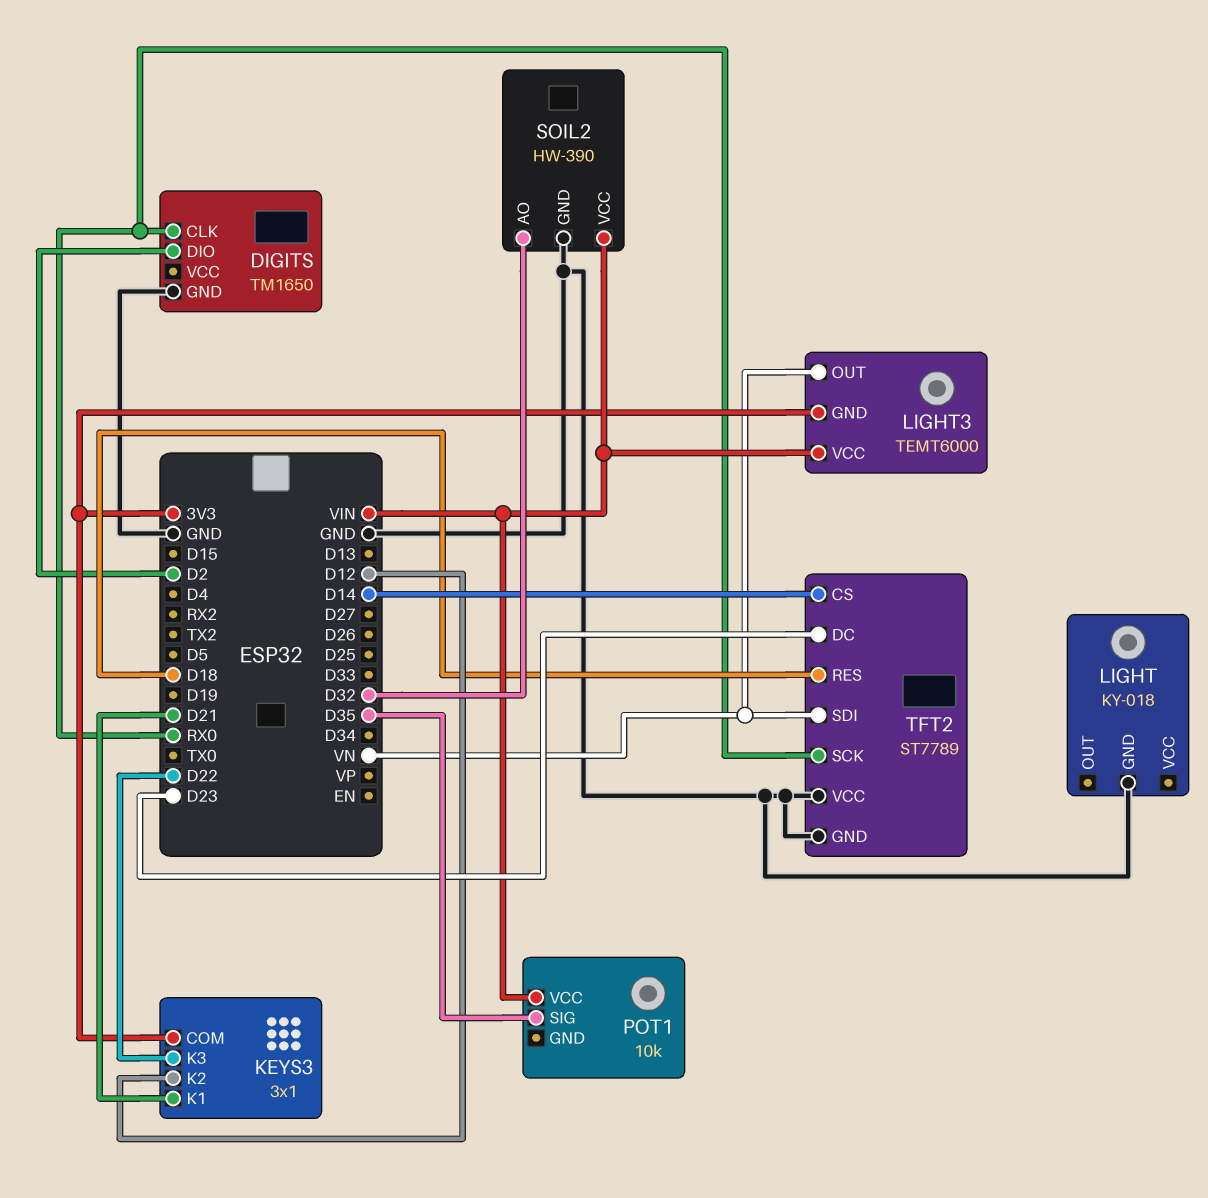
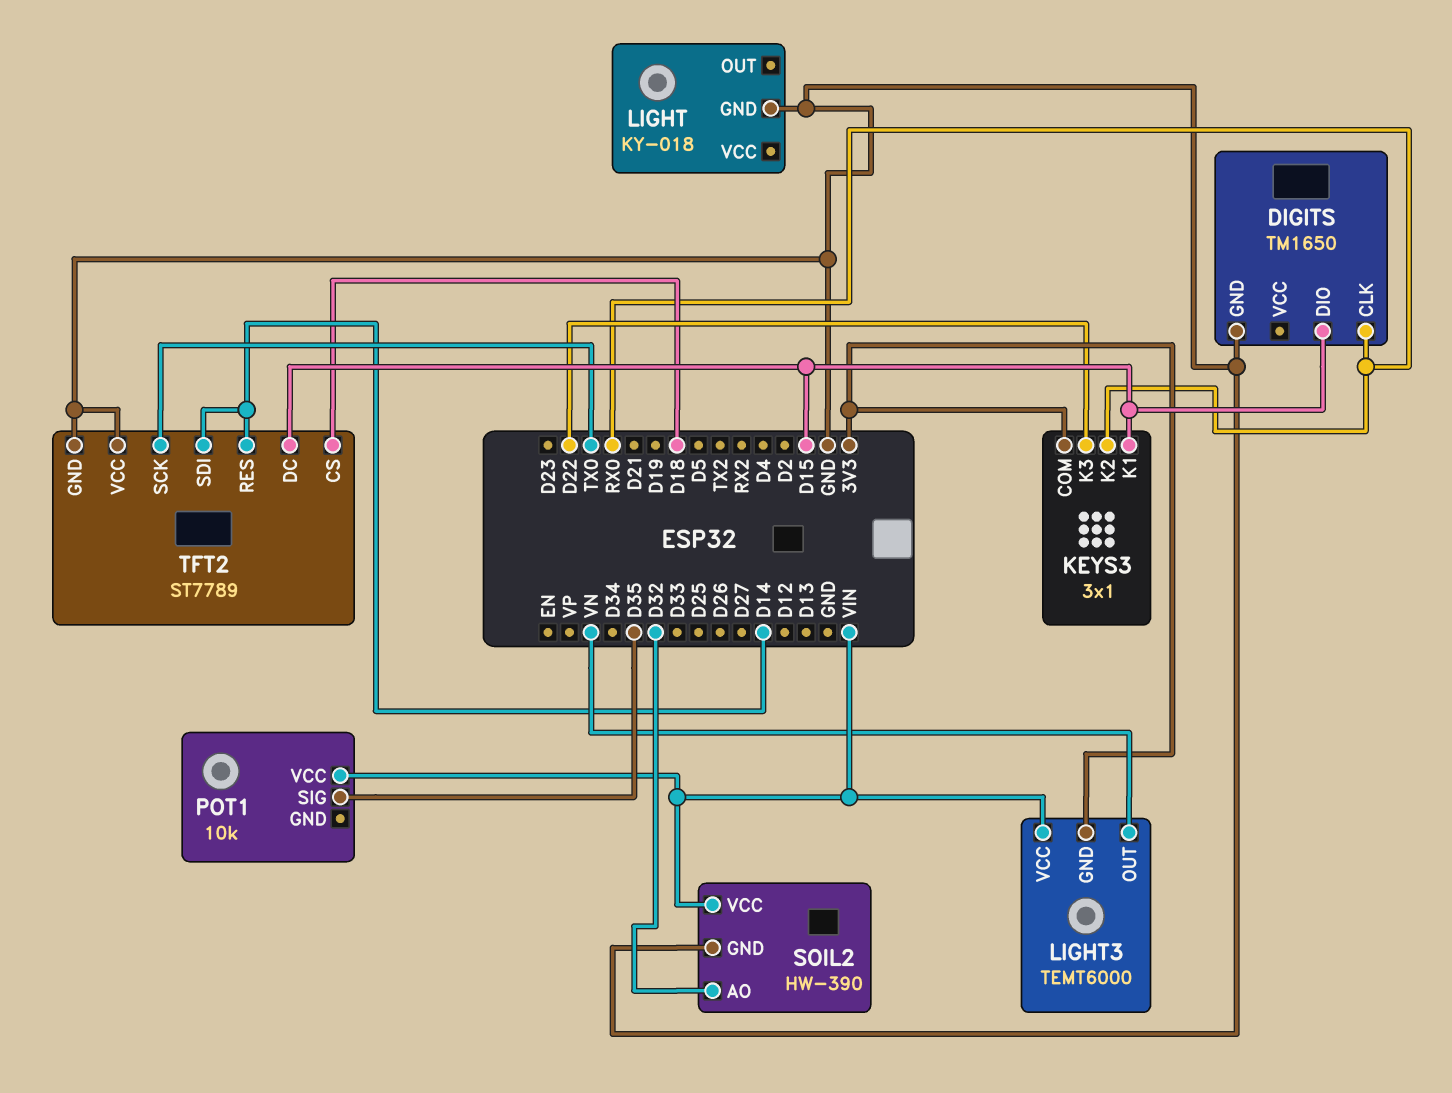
DIGITS pin DIO: D2 -> D15
KEYS3 pin K1: D21 -> D15
KEYS3 pin K2: D12 -> RX0
TFT2 pin CS: D14 -> D18
TFT2 pin DC: D23 -> D15
TFT2 pin RES: D18 -> D14
TFT2 pin SCK: RX0 -> TX0
TFT2 pin SDI: VN -> D14

